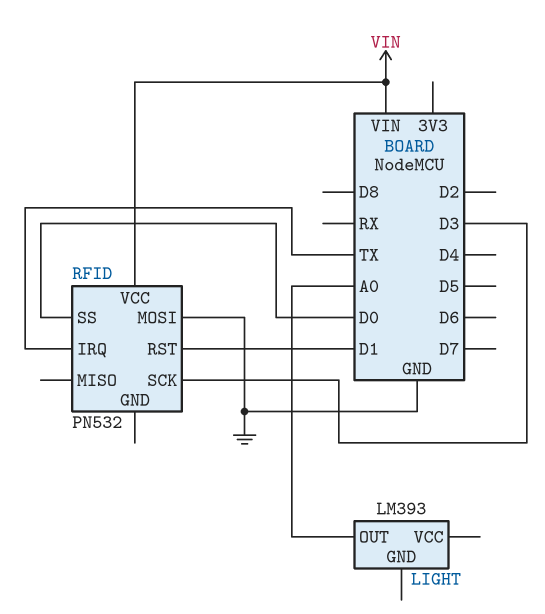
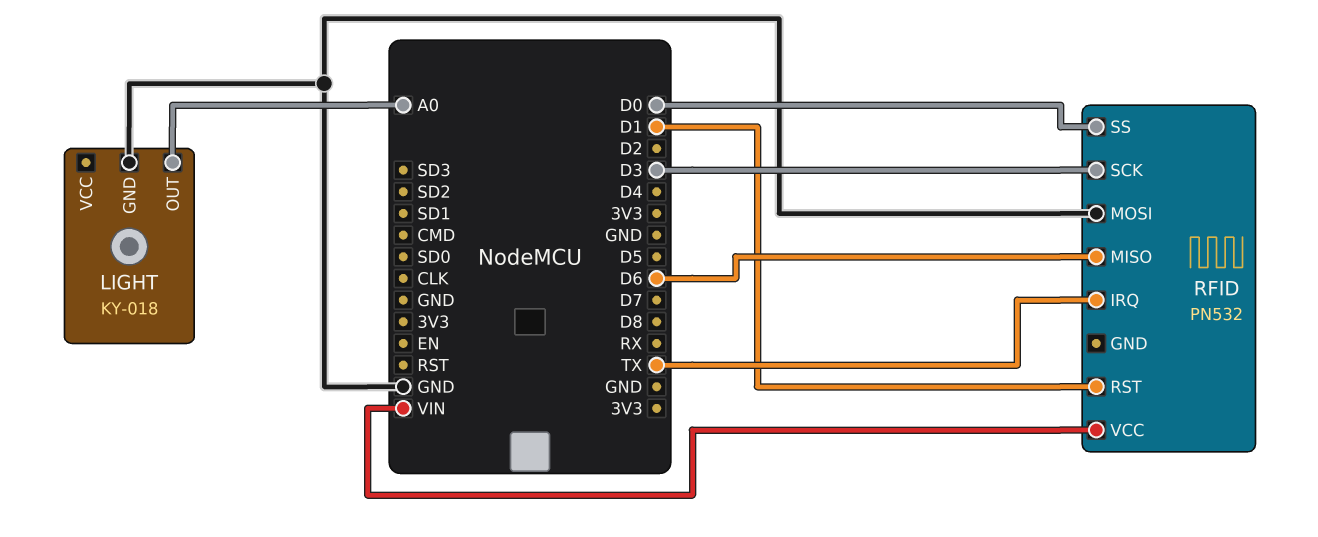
LIGHT: LM393 -> KY-018
LIGHT pin GND: none -> GND
RFID pin MISO: none -> D6

